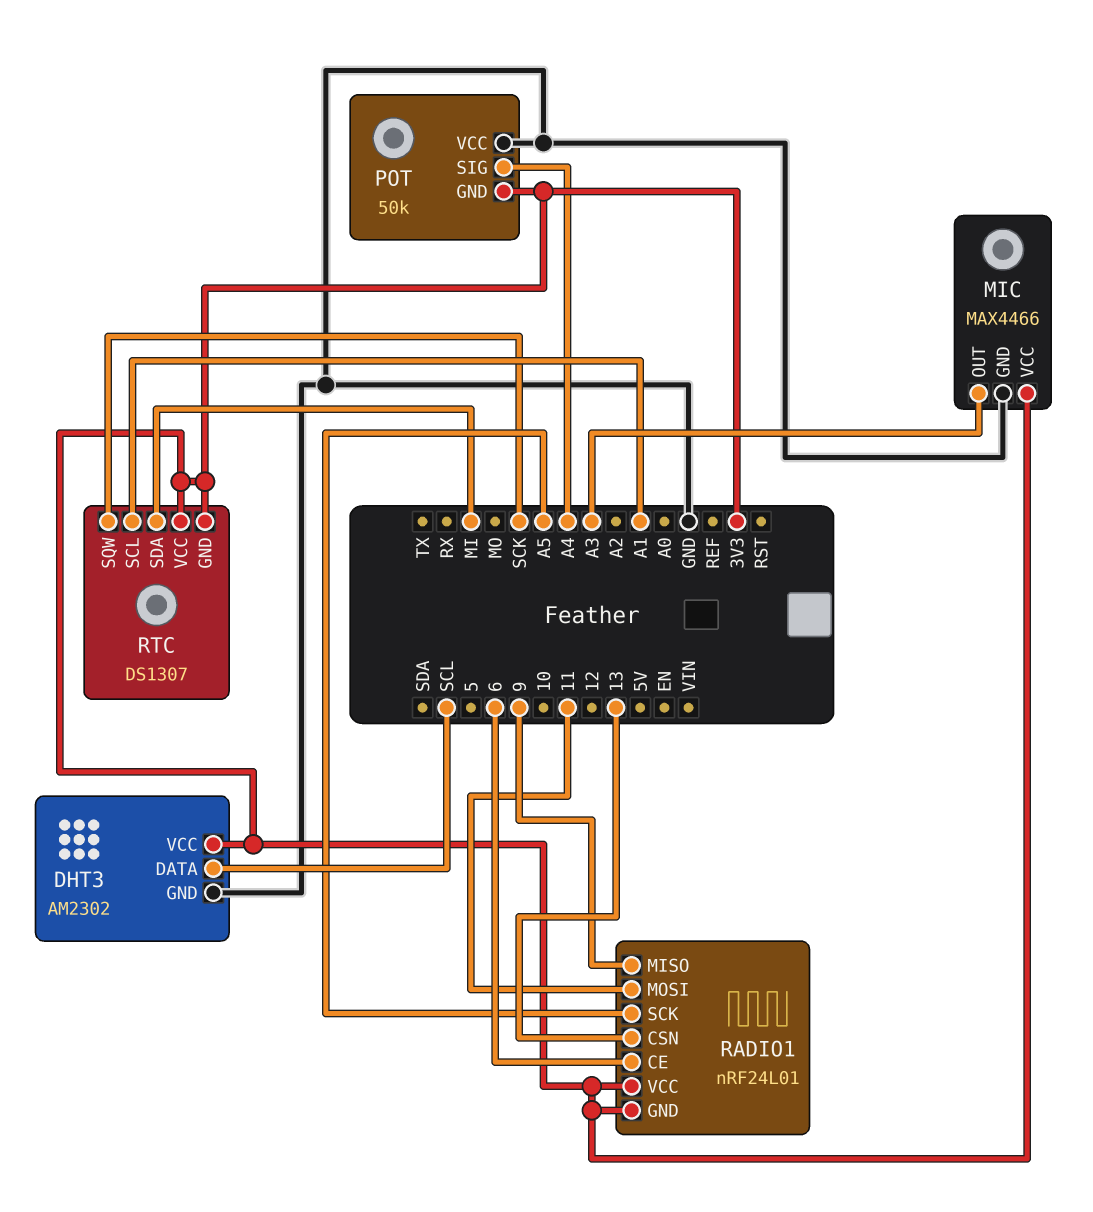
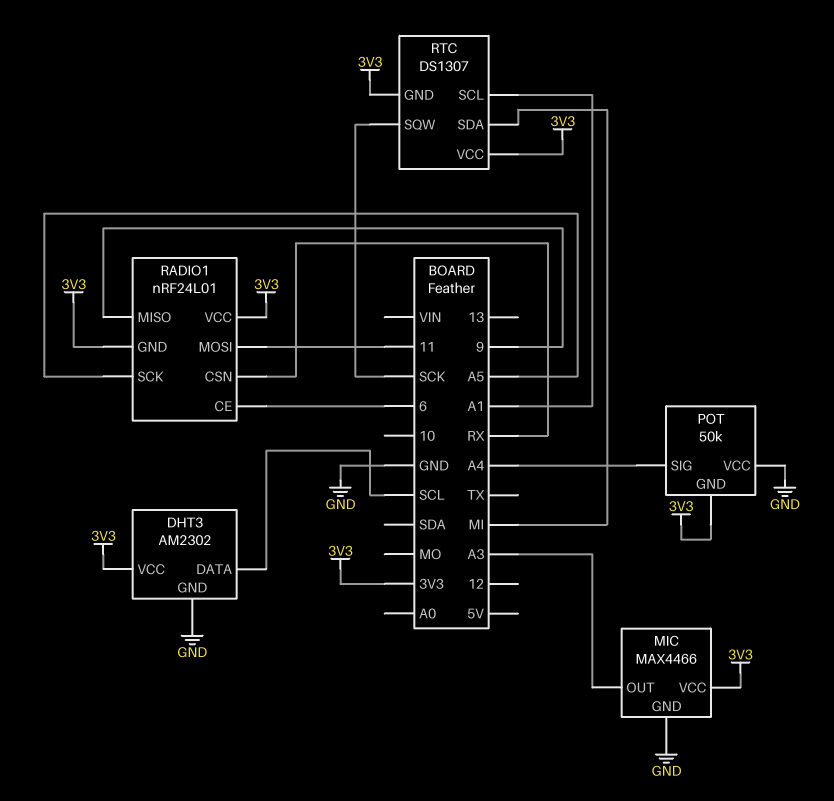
RADIO1 pin CSN: 13 -> RX

